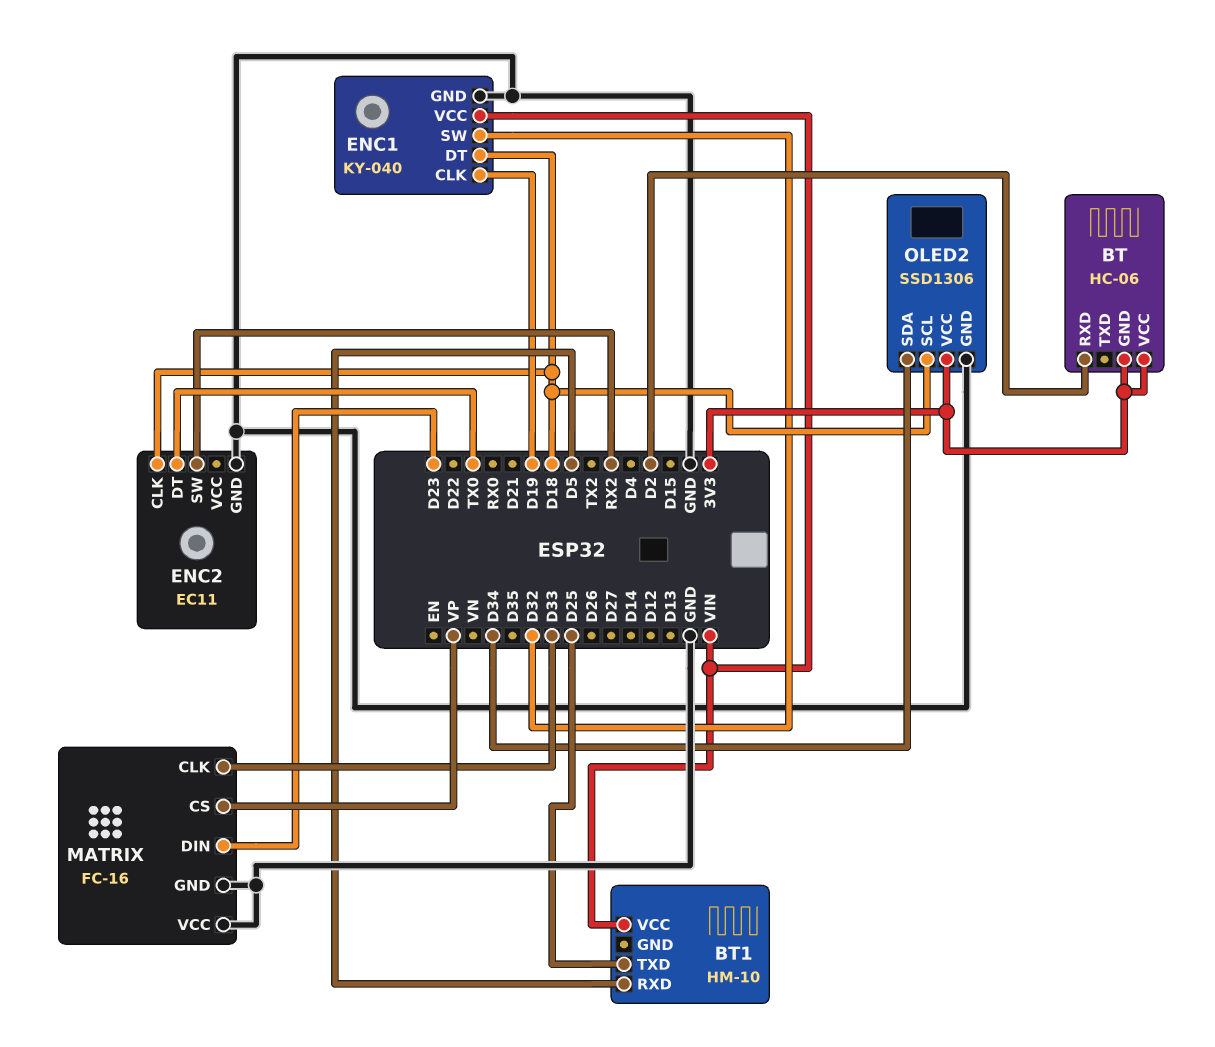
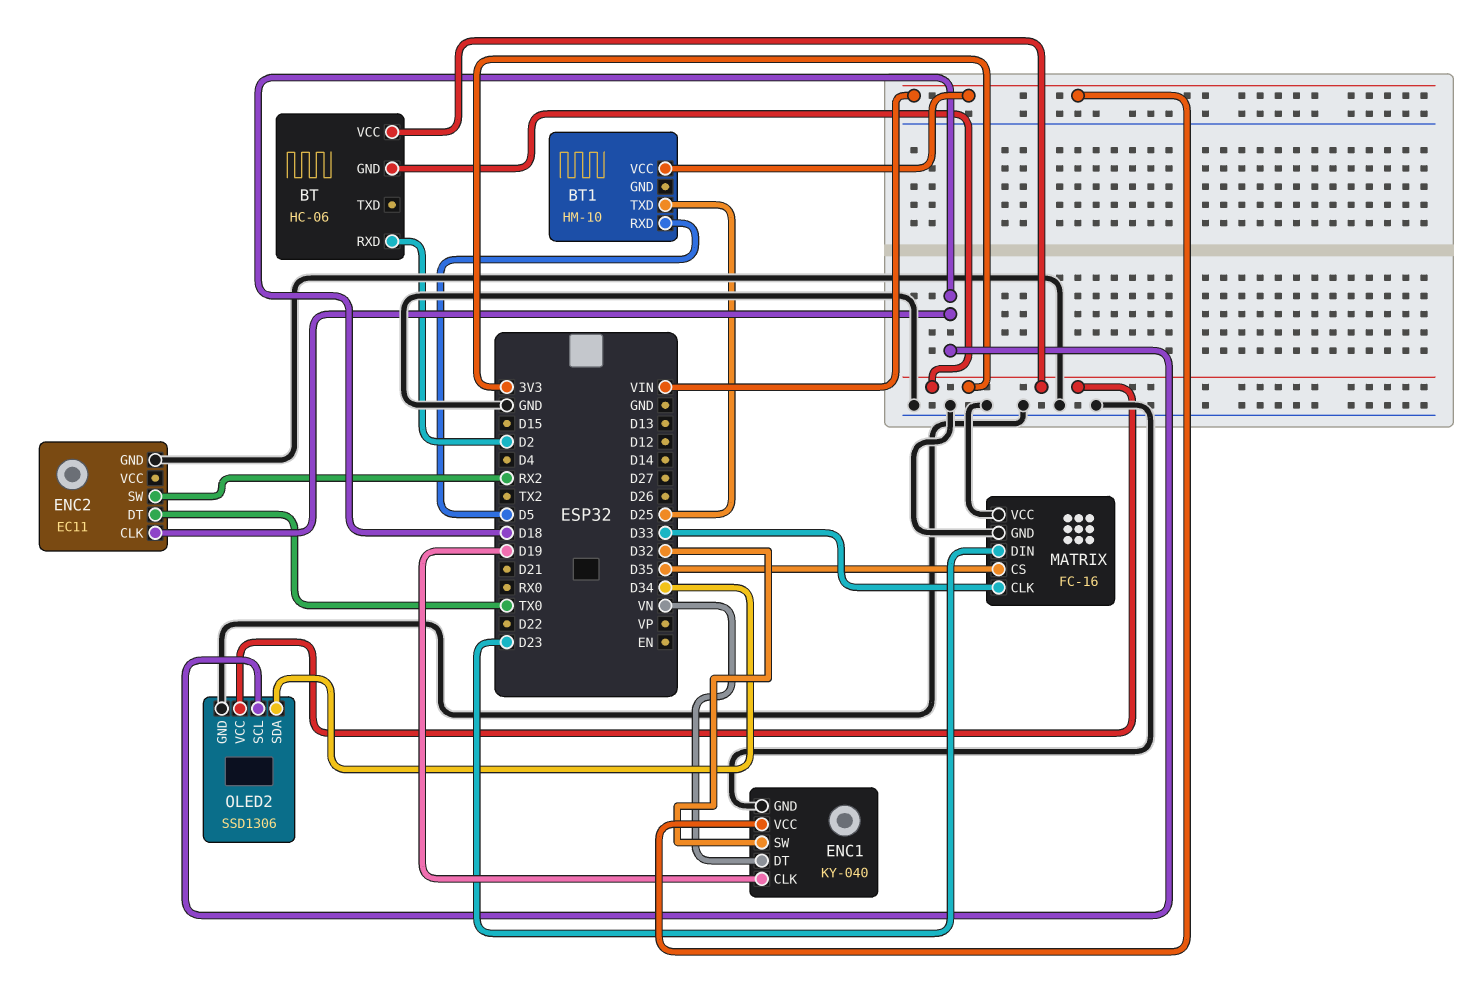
ENC1 pin DT: D18 -> VN
MATRIX pin CS: VP -> D35

